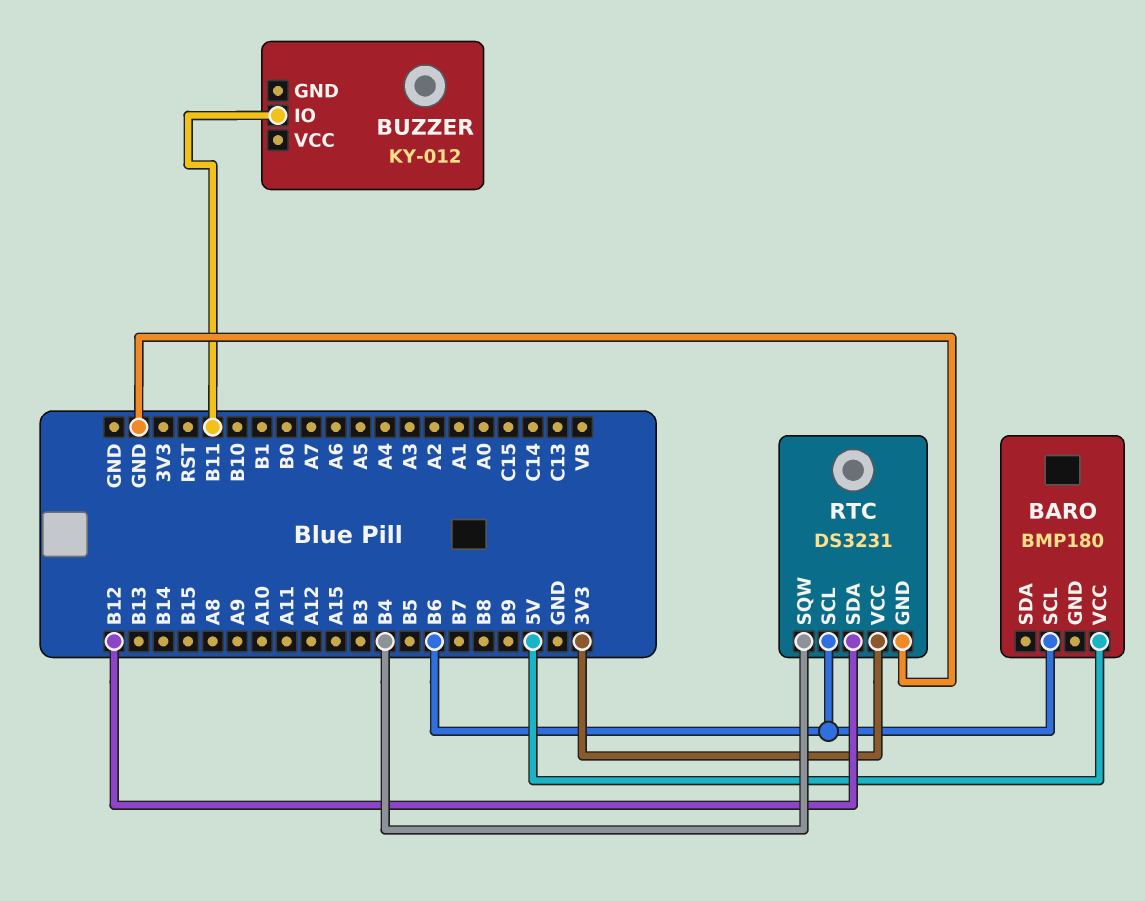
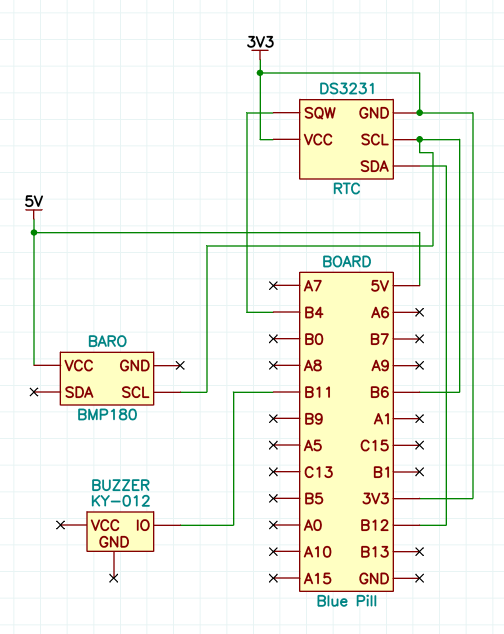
RTC pin GND: GND -> 3V3

